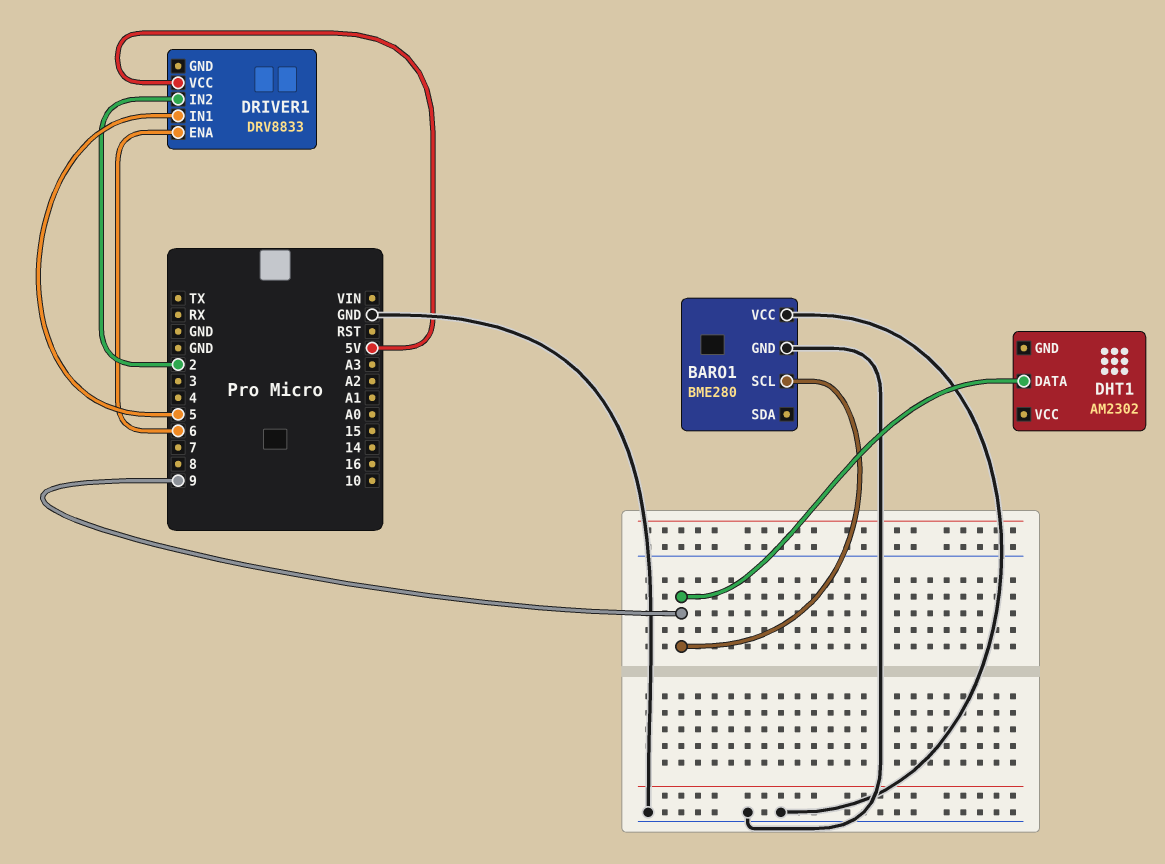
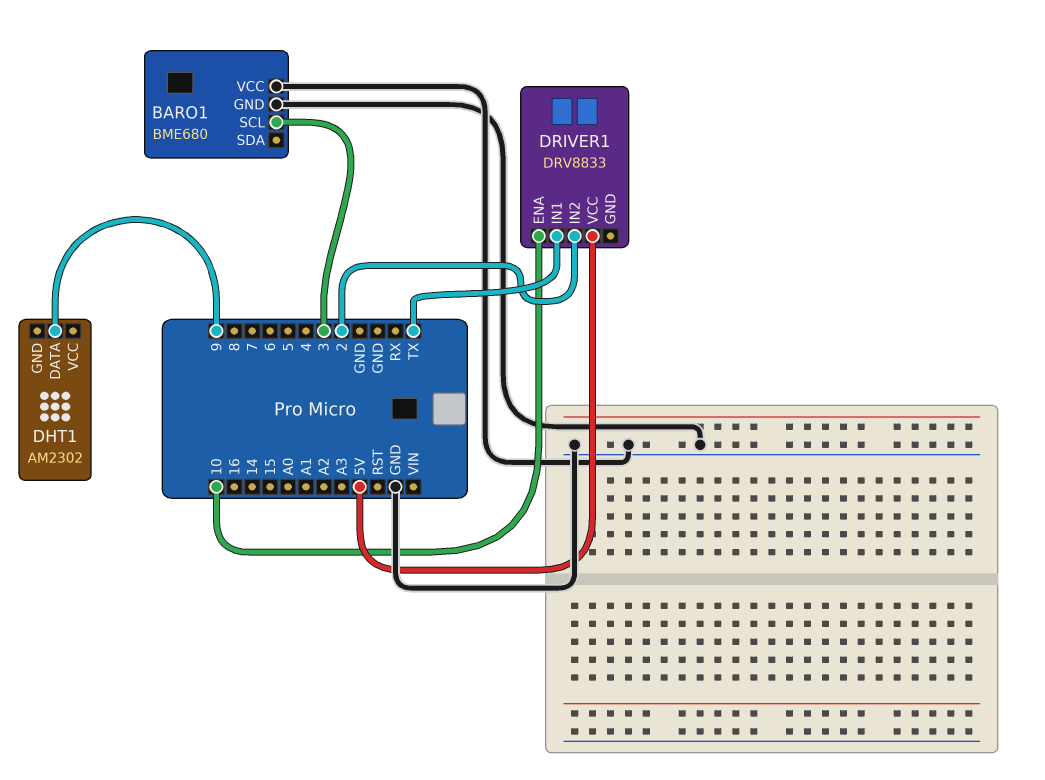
BARO1: BME280 -> BME680
BARO1 pin SCL: 9 -> 3
DRIVER1 pin ENA: 6 -> 10
DRIVER1 pin IN1: 5 -> TX

